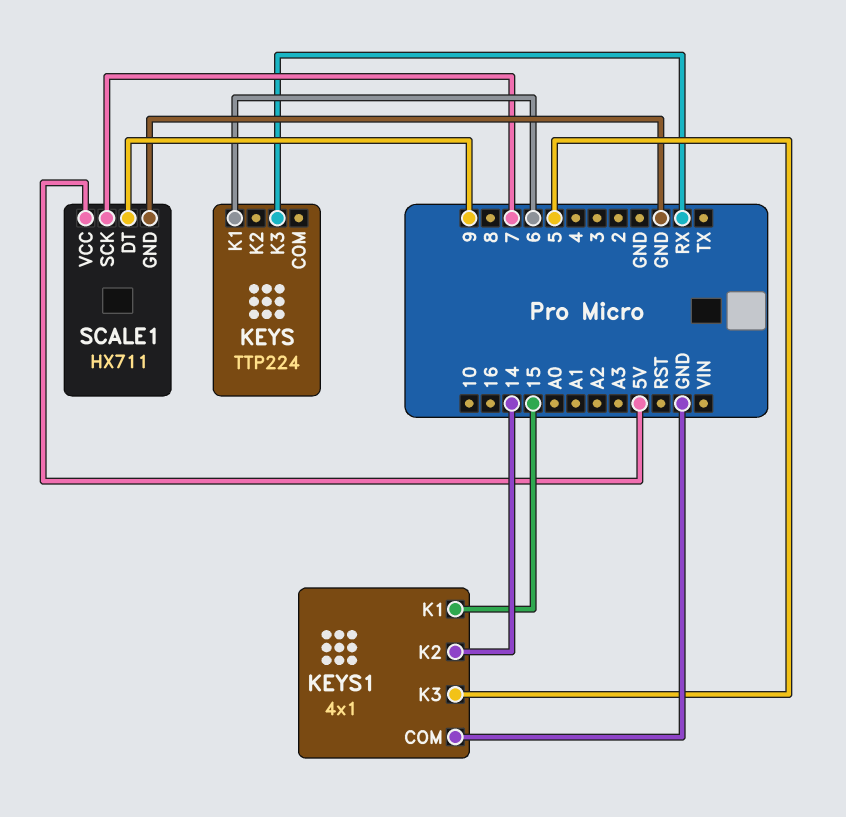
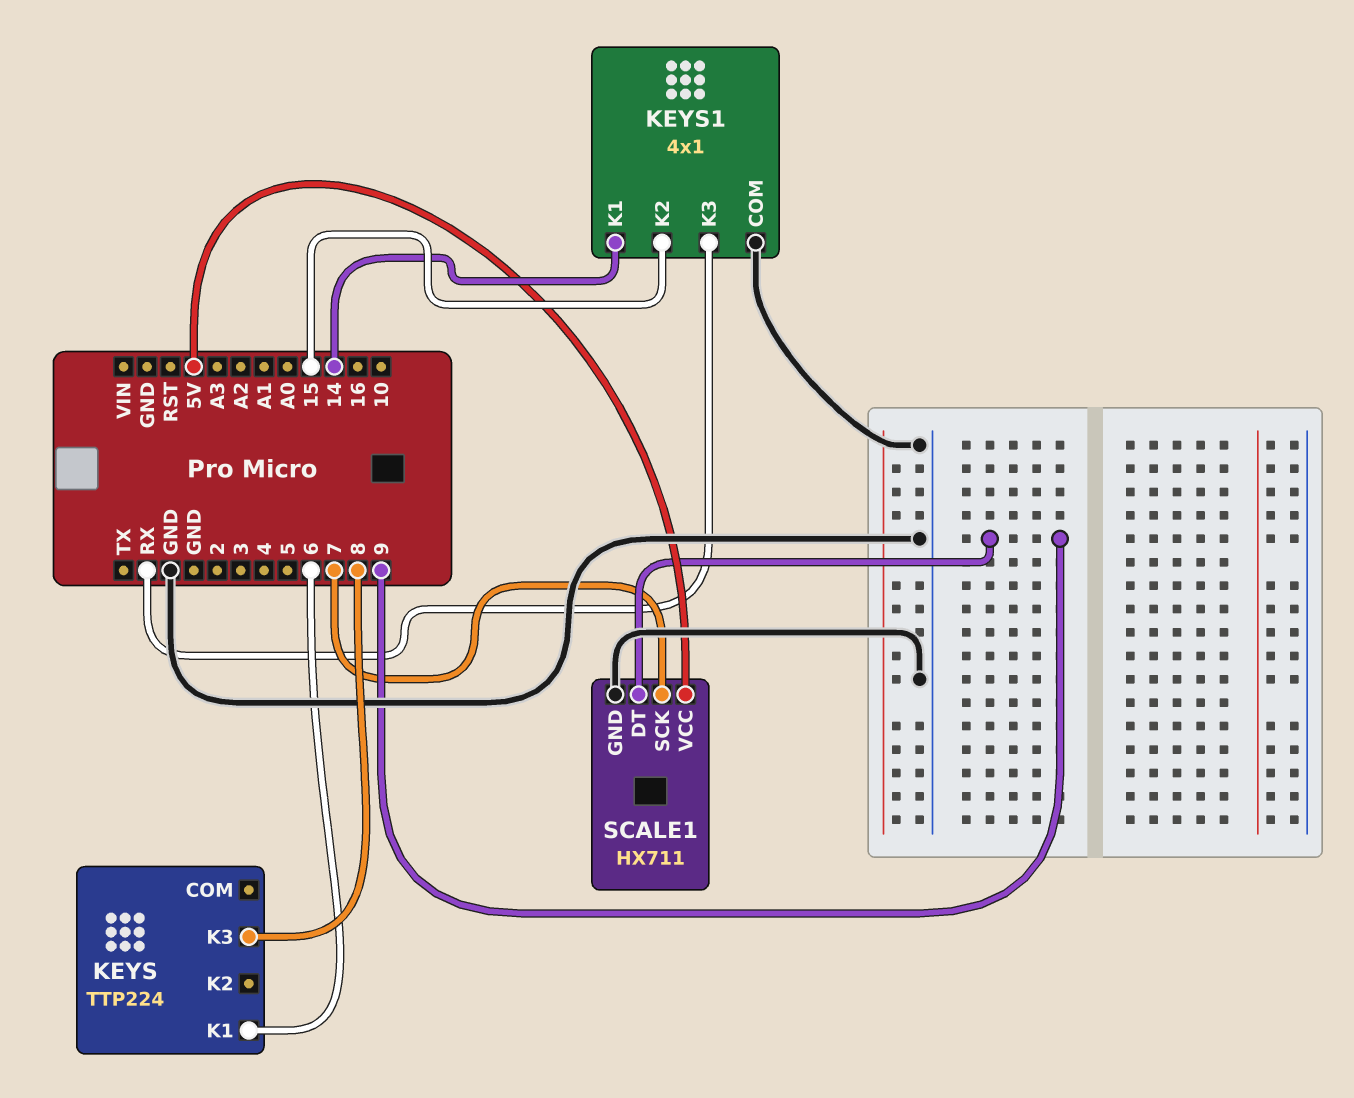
KEYS pin K3: RX -> 8
KEYS1 pin K1: 15 -> 14
KEYS1 pin K2: 14 -> 15
KEYS1 pin K3: 5 -> RX

